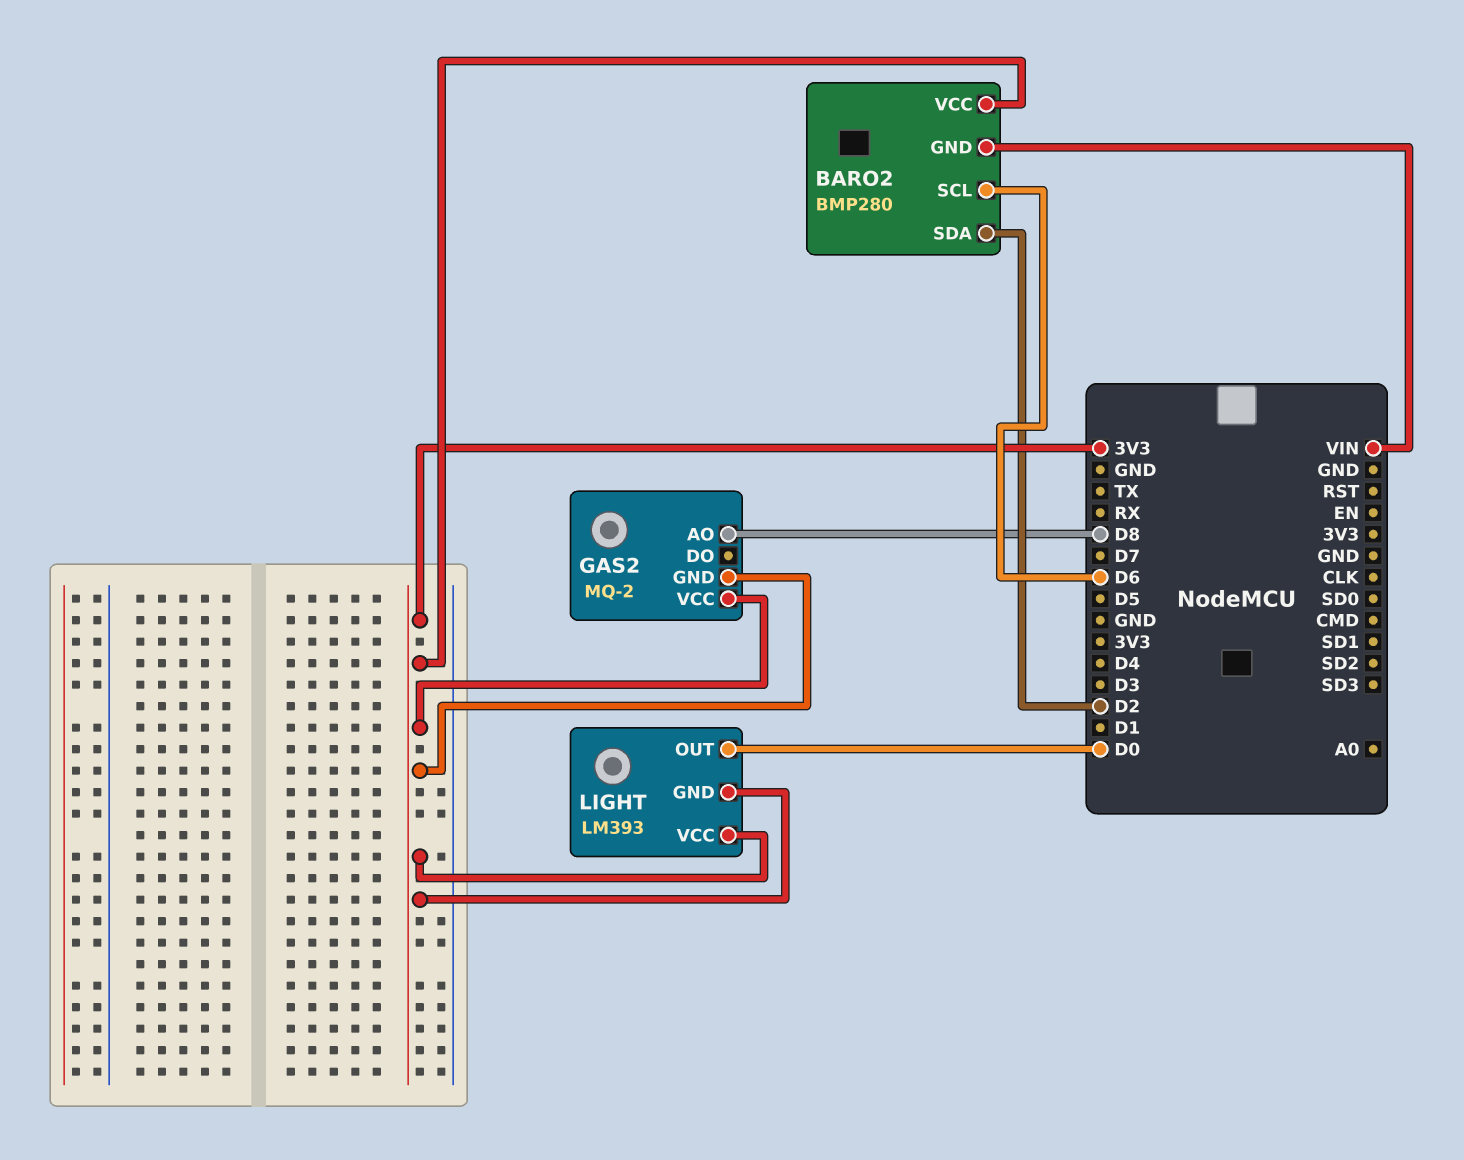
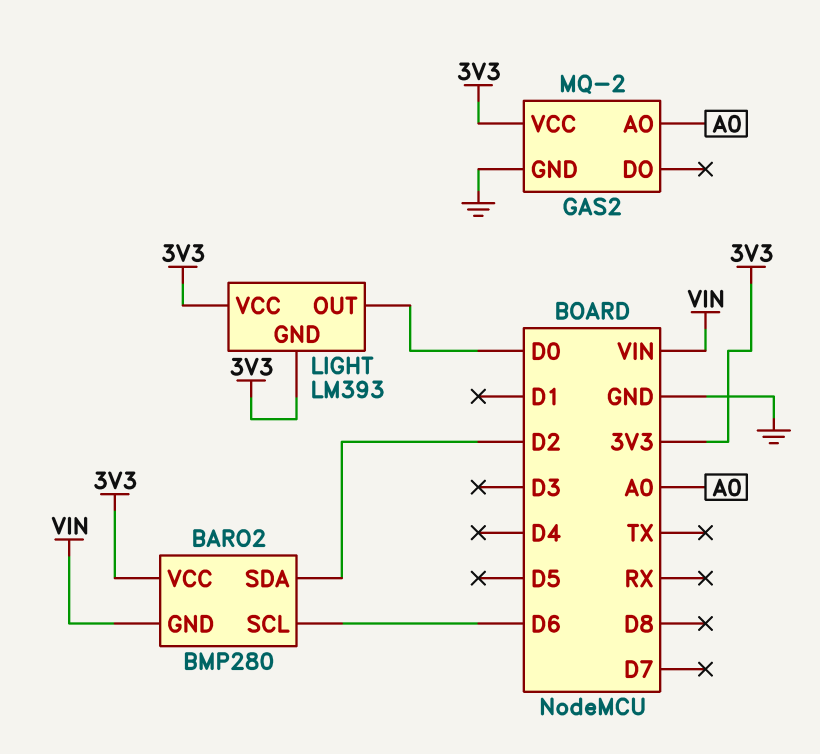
GAS2 pin AO: D8 -> A0
GAS2 pin GND: 3V3 -> GND

